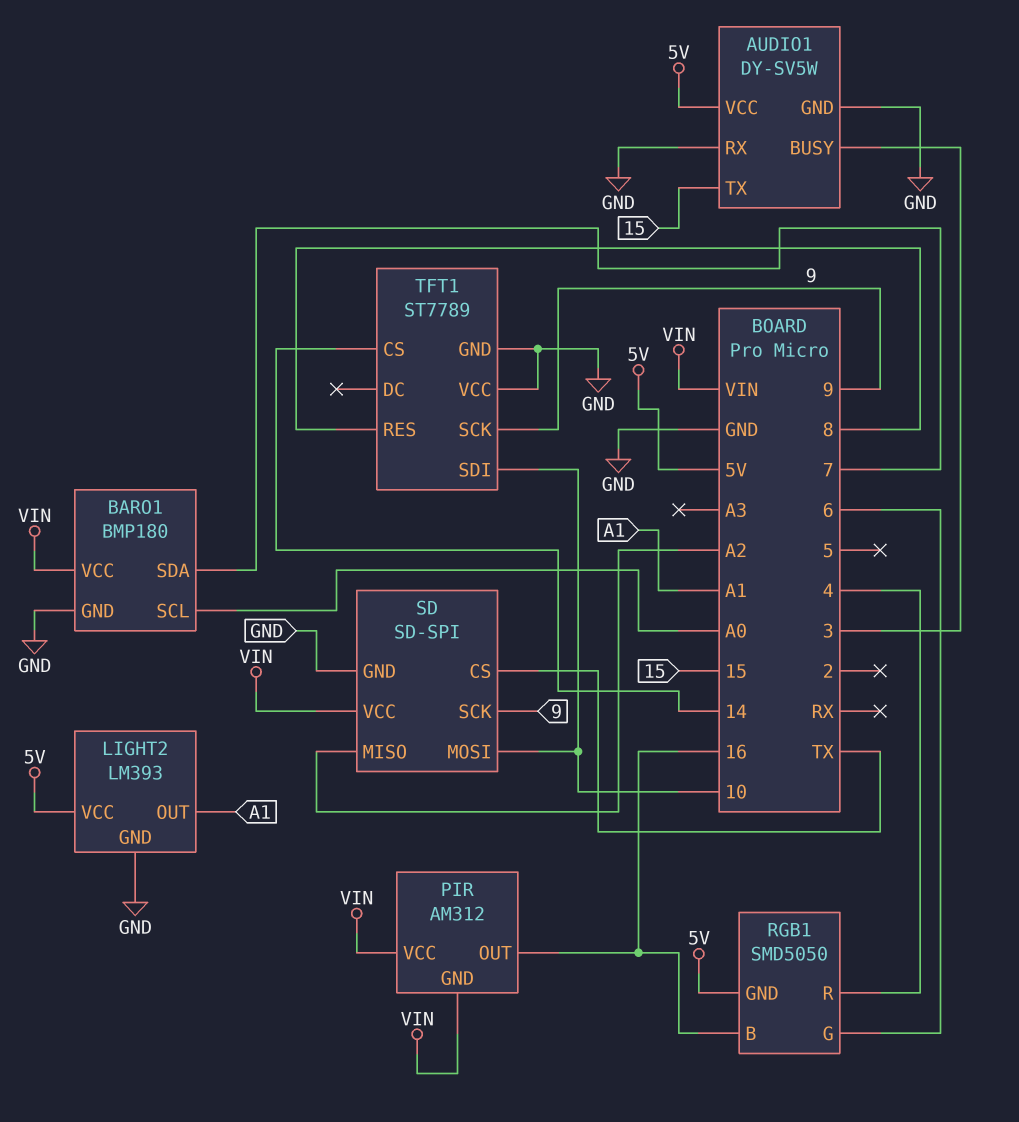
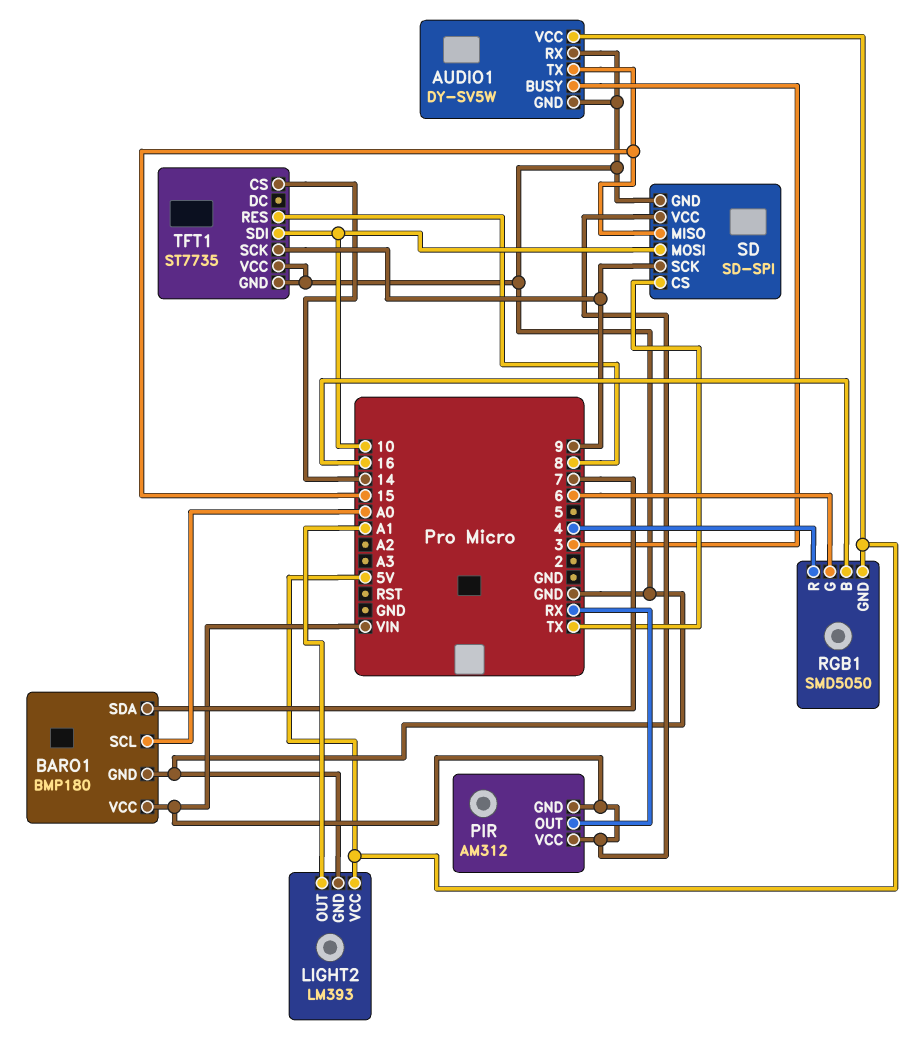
PIR pin OUT: 16 -> RX
SD pin MISO: A2 -> 15
TFT1: ST7789 -> ST7735

